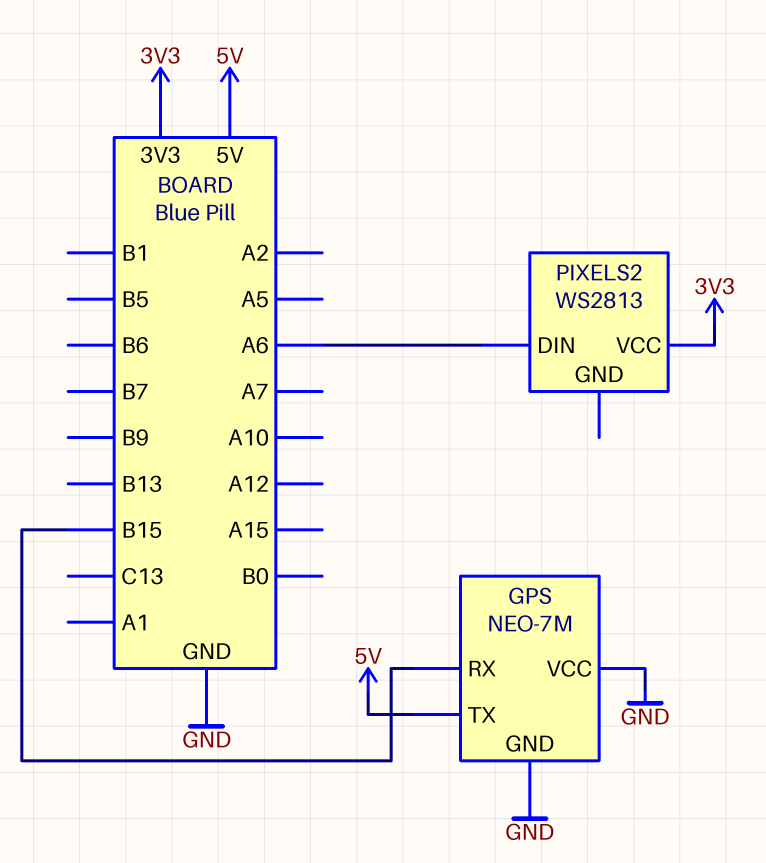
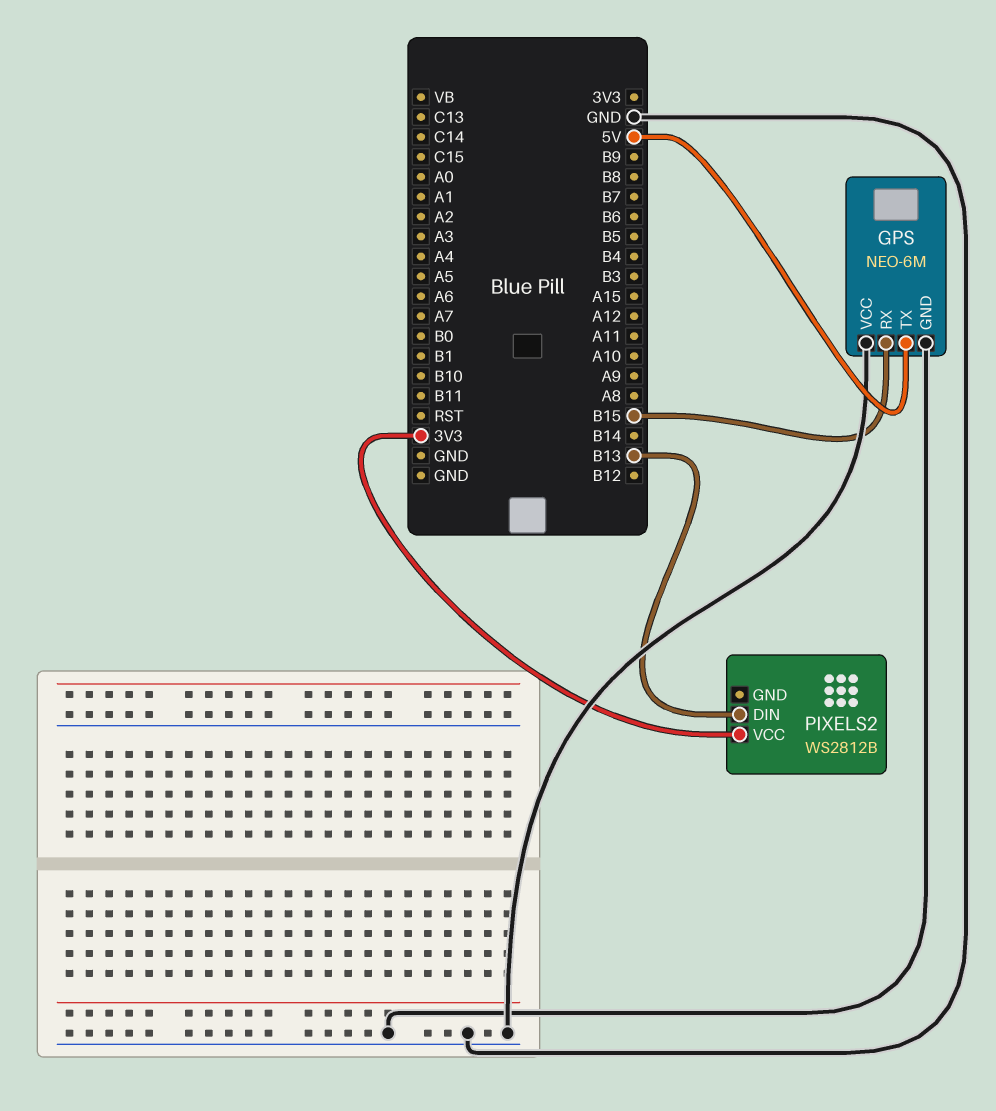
GPS: NEO-7M -> NEO-6M
PIXELS2: WS2813 -> WS2812B
PIXELS2 pin DIN: A6 -> B13

